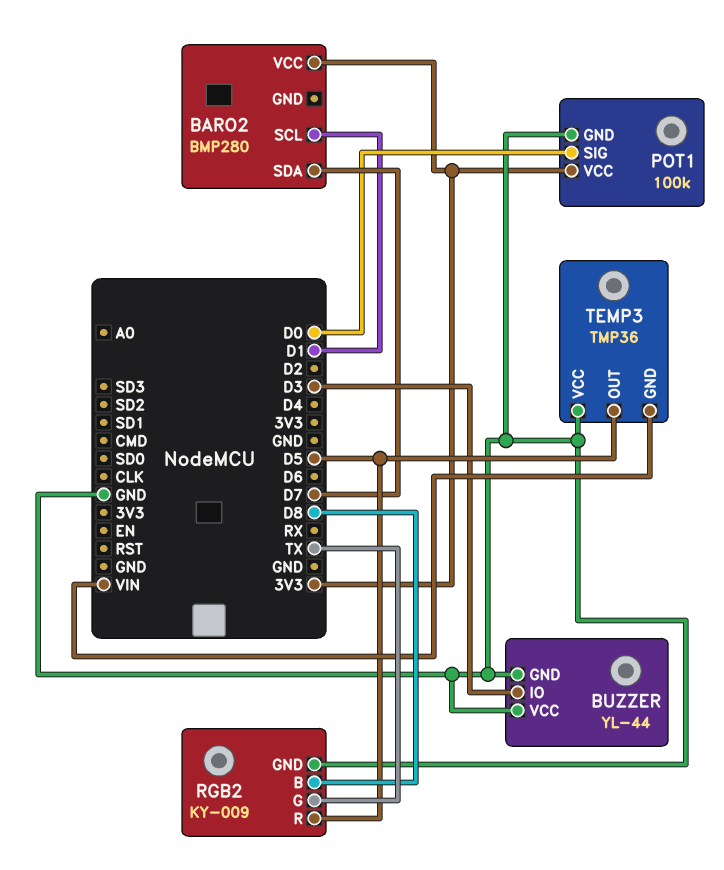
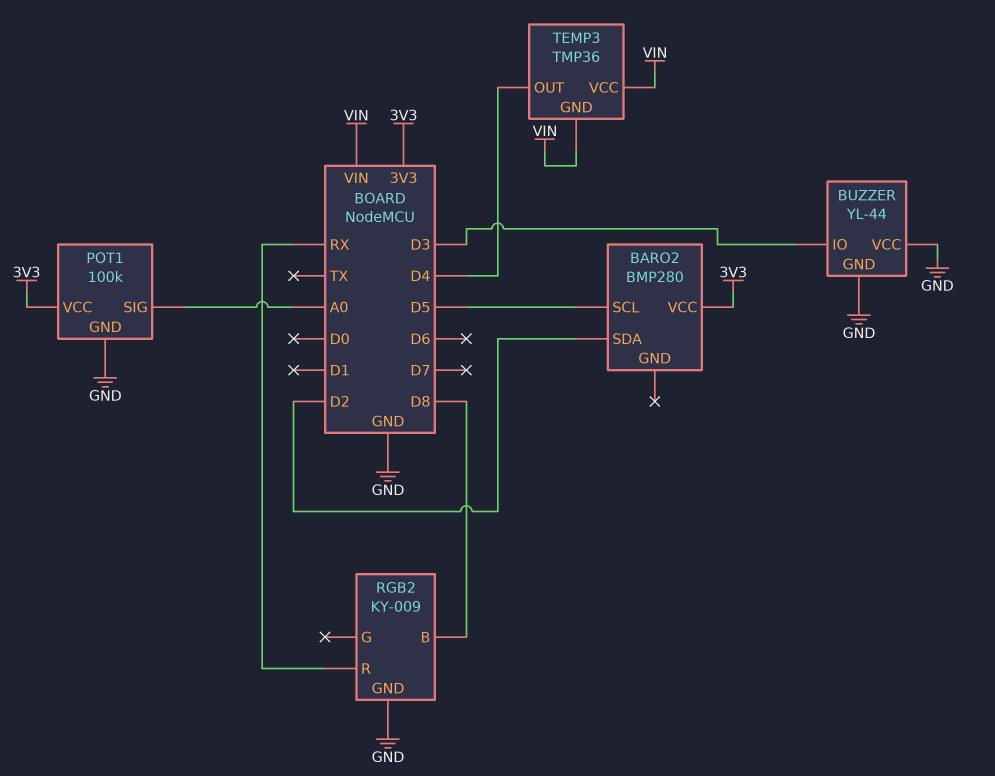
BARO2 pin SCL: D1 -> D5
BARO2 pin SDA: D7 -> D2
POT1 pin SIG: D0 -> A0
RGB2 pin G: TX -> none
RGB2 pin R: D5 -> RX
TEMP3 pin OUT: D5 -> D4
TEMP3 pin VCC: GND -> VIN

